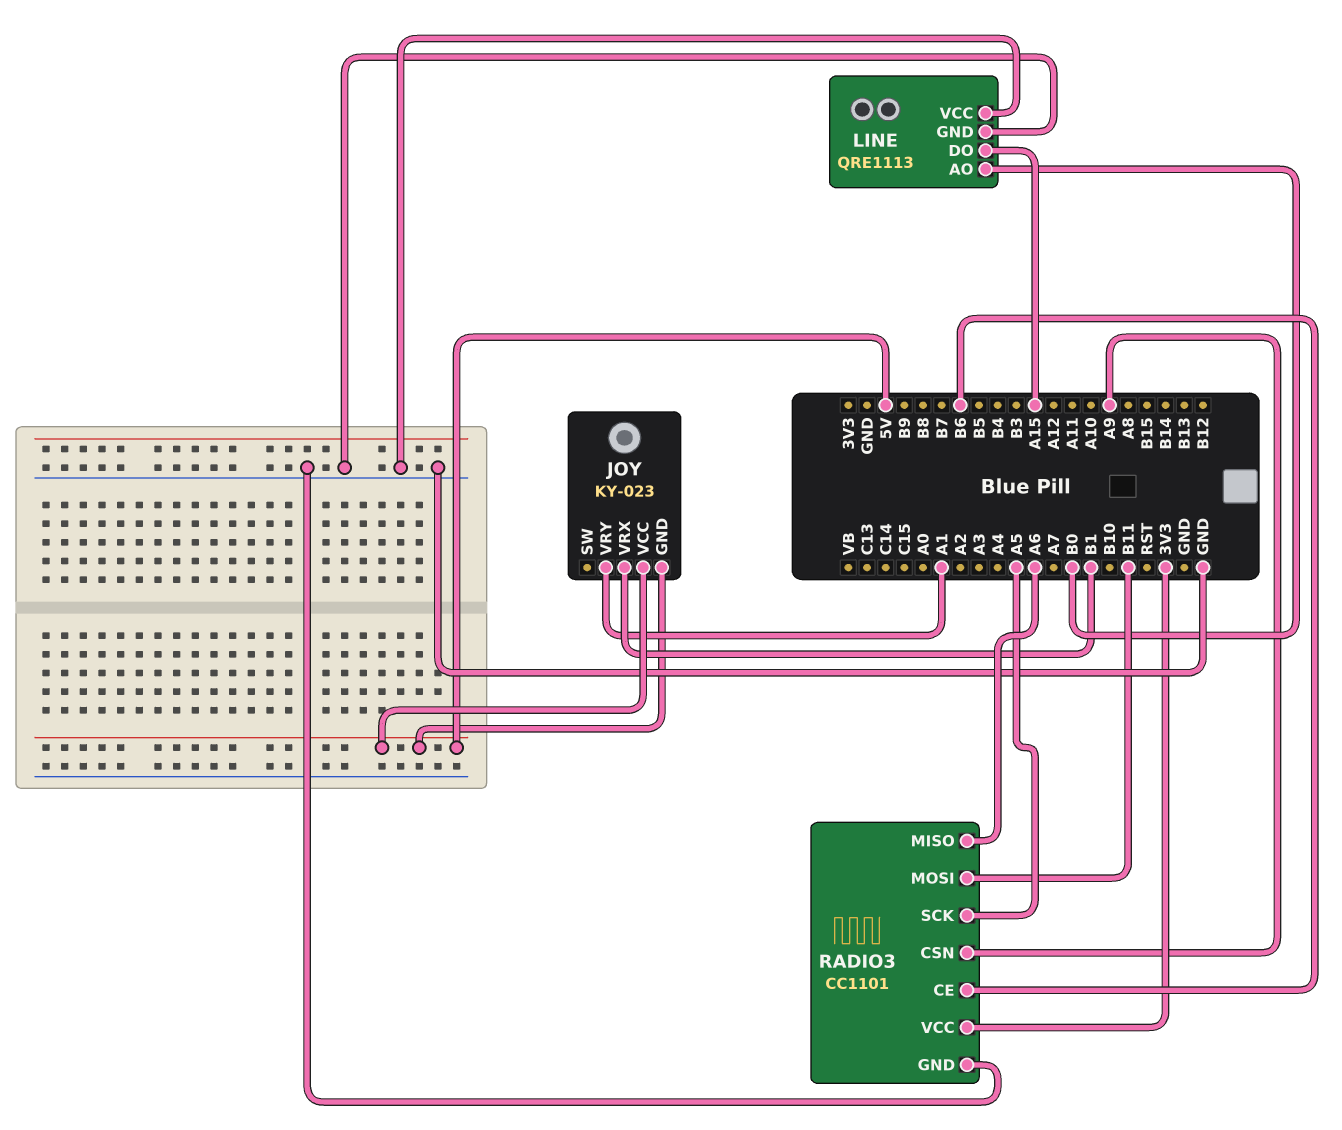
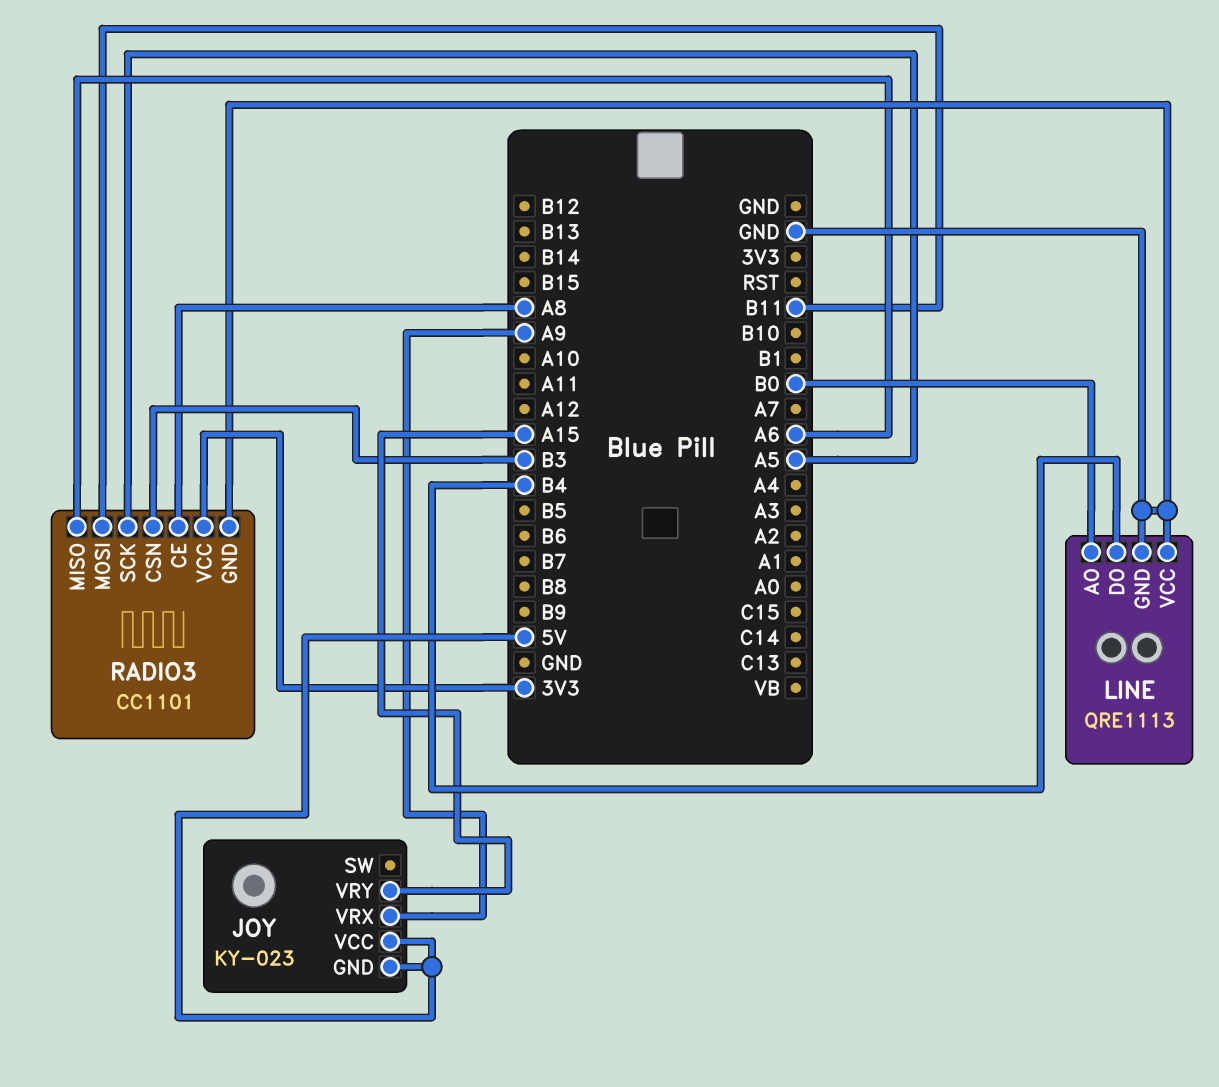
JOY pin VRX: B1 -> A9
JOY pin VRY: A1 -> A15
LINE pin DO: A15 -> B4
RADIO3 pin CE: B6 -> A8
RADIO3 pin CSN: A9 -> B3

